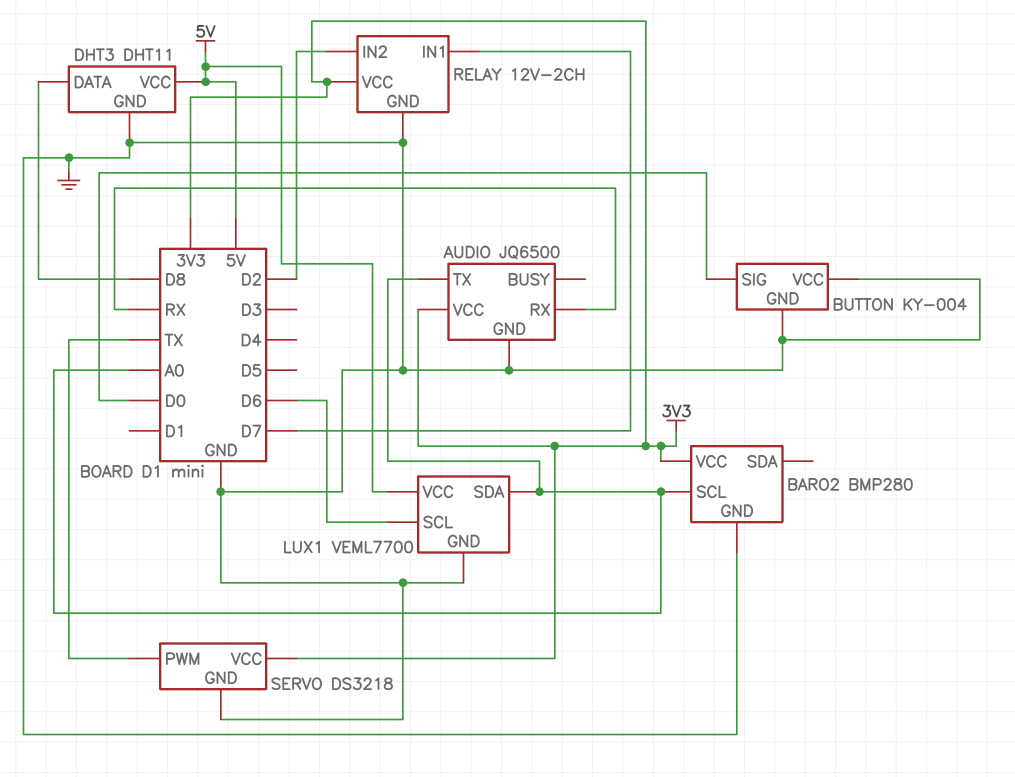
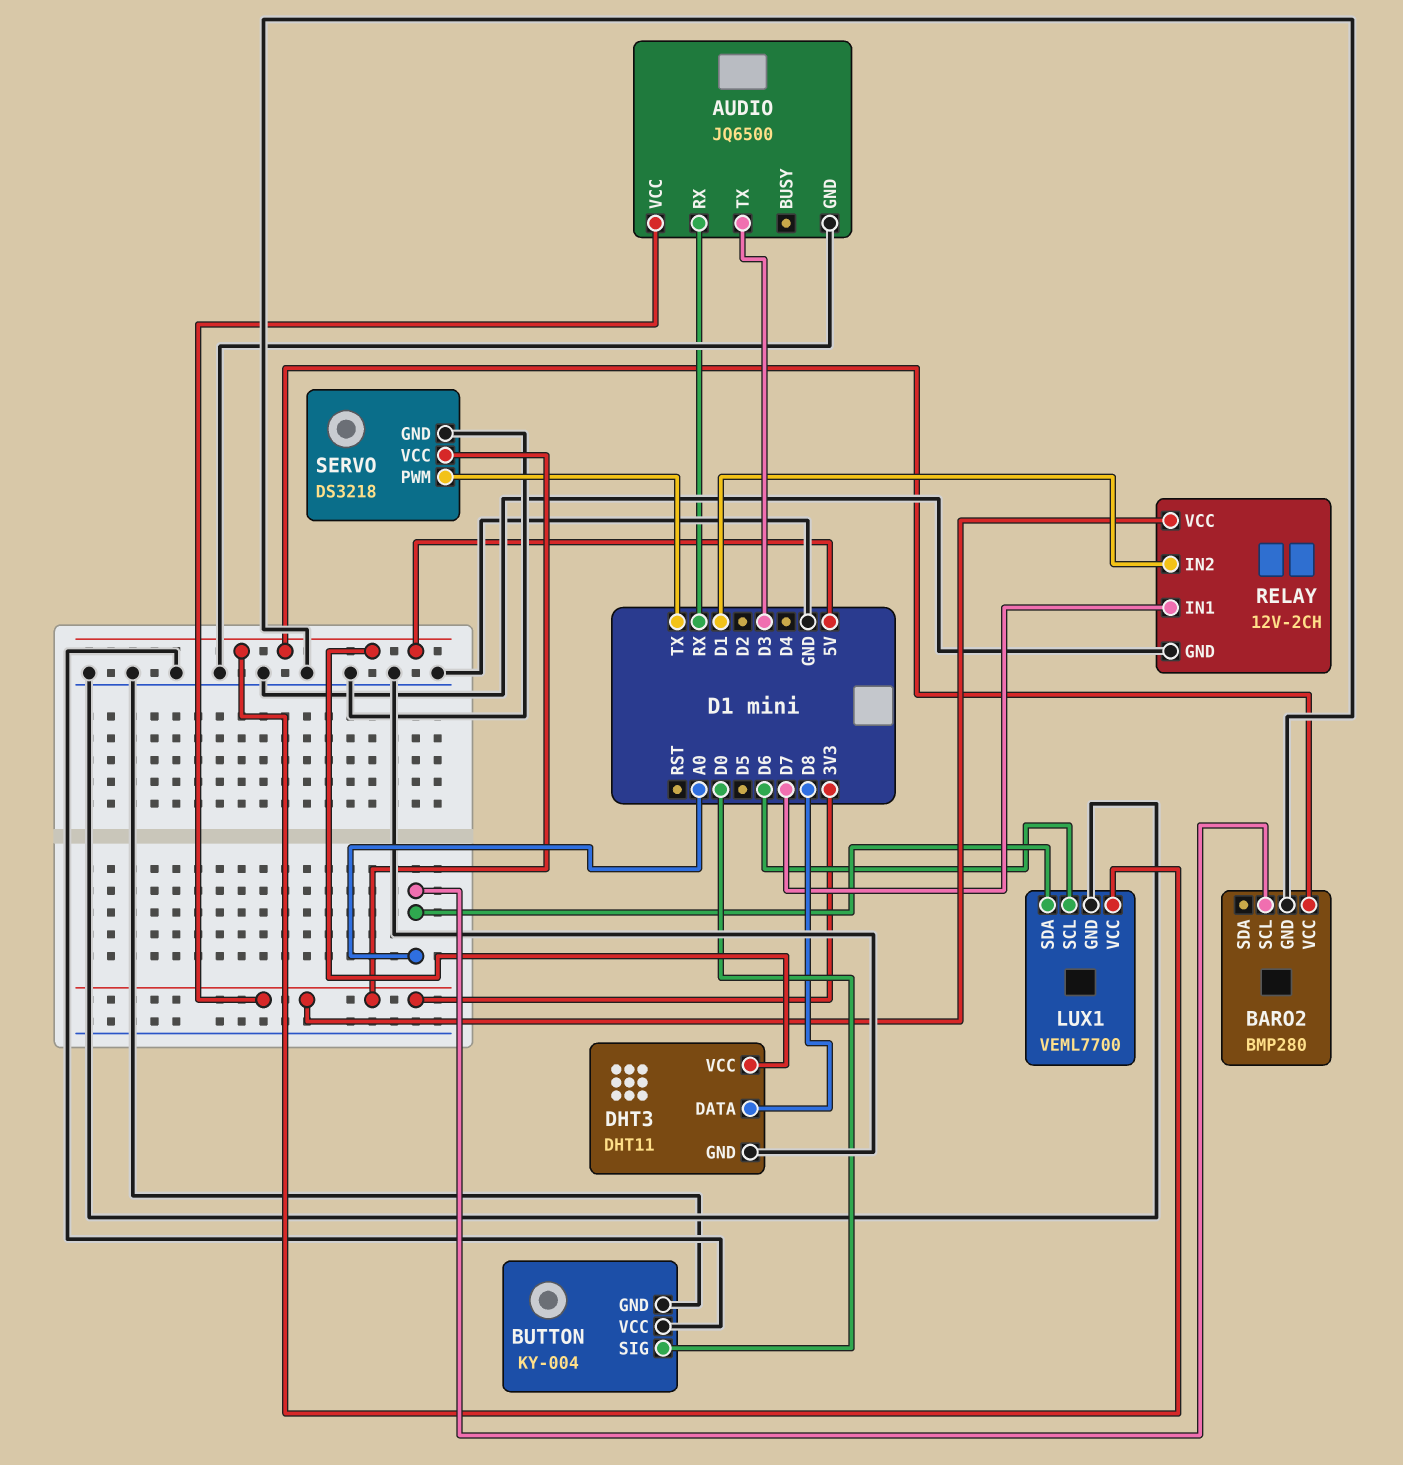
AUDIO pin TX: A0 -> D3
BARO2 pin VCC: 3V3 -> 5V
RELAY pin IN2: D2 -> D1

